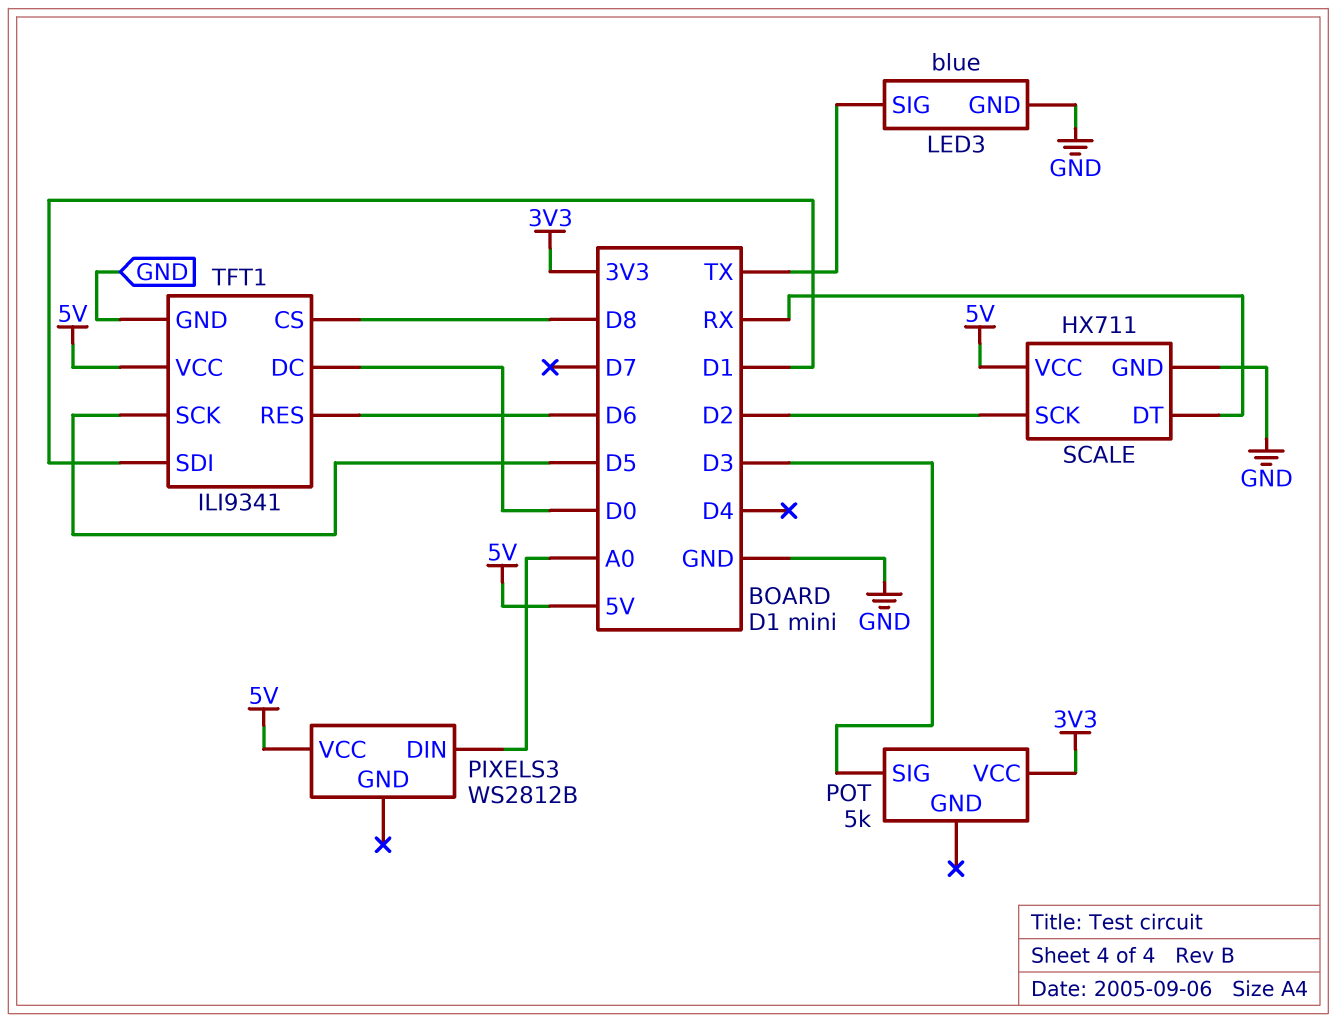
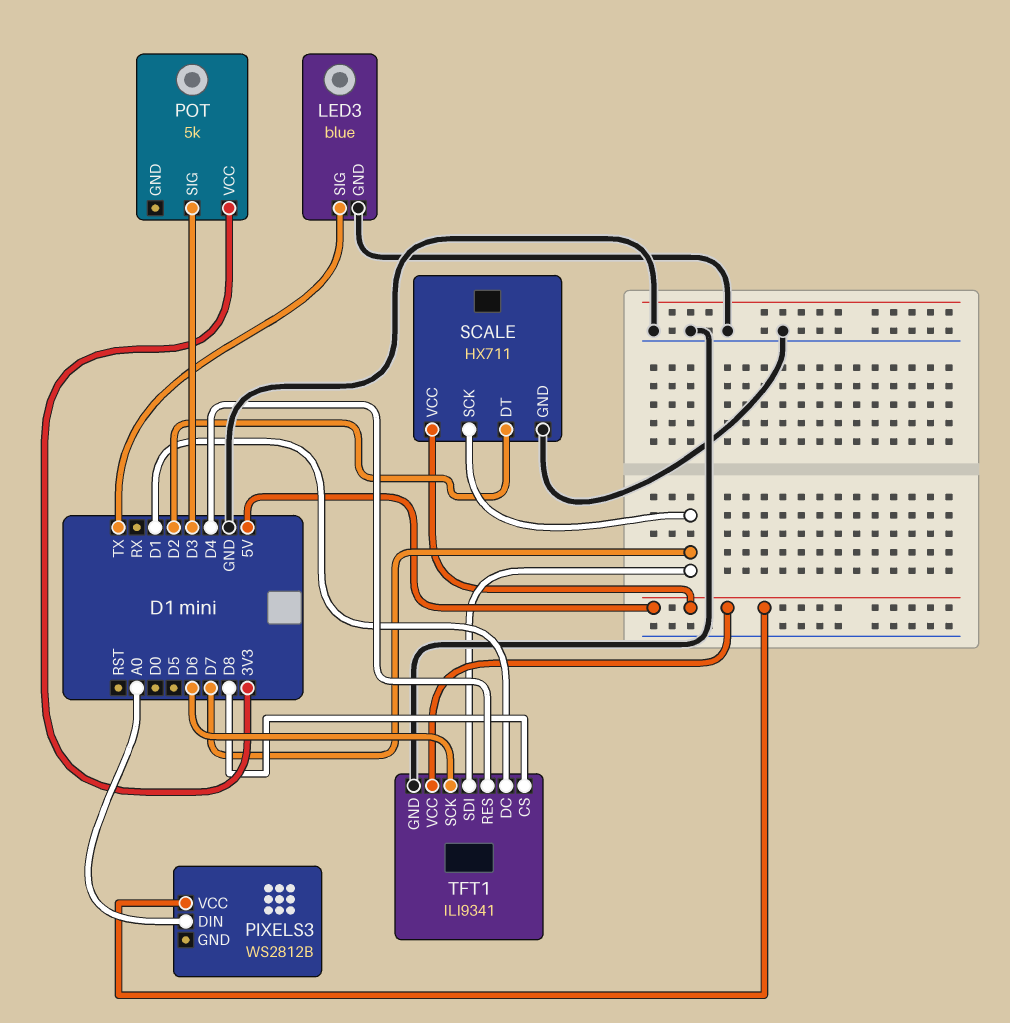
SCALE pin DT: RX -> D2
SCALE pin SCK: D2 -> D7
TFT1 pin DC: D0 -> D1
TFT1 pin RES: D6 -> D4
TFT1 pin SCK: D5 -> D6
TFT1 pin SDI: D1 -> D7

